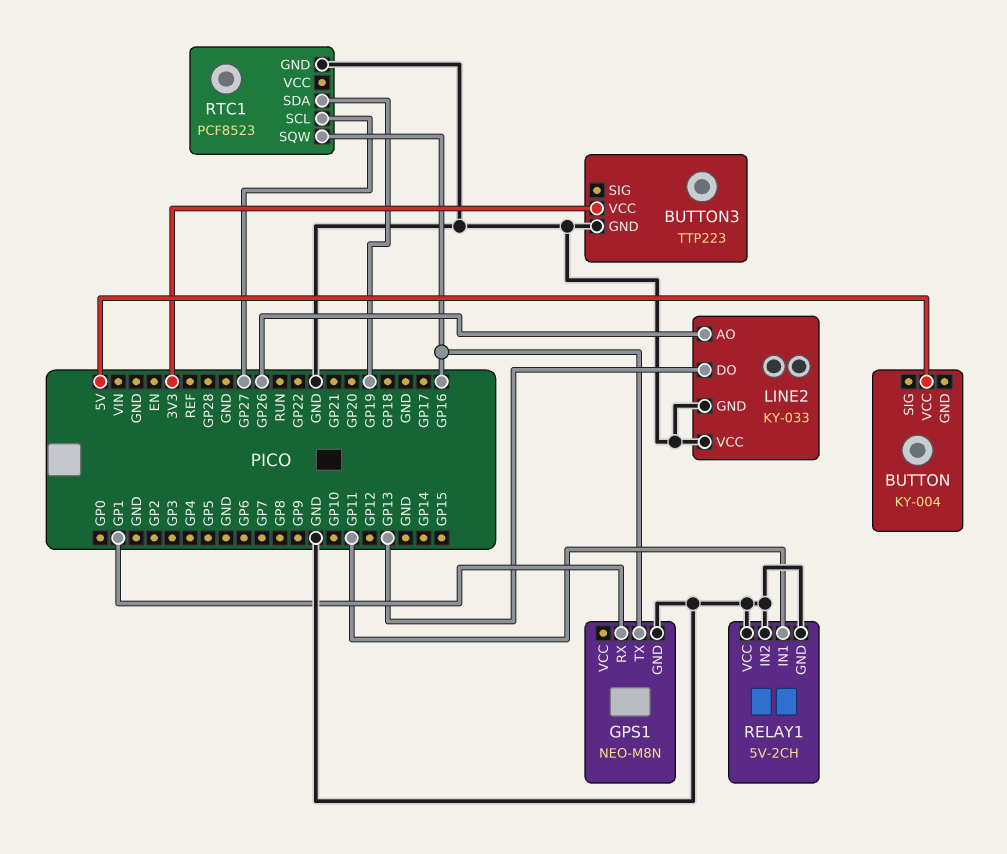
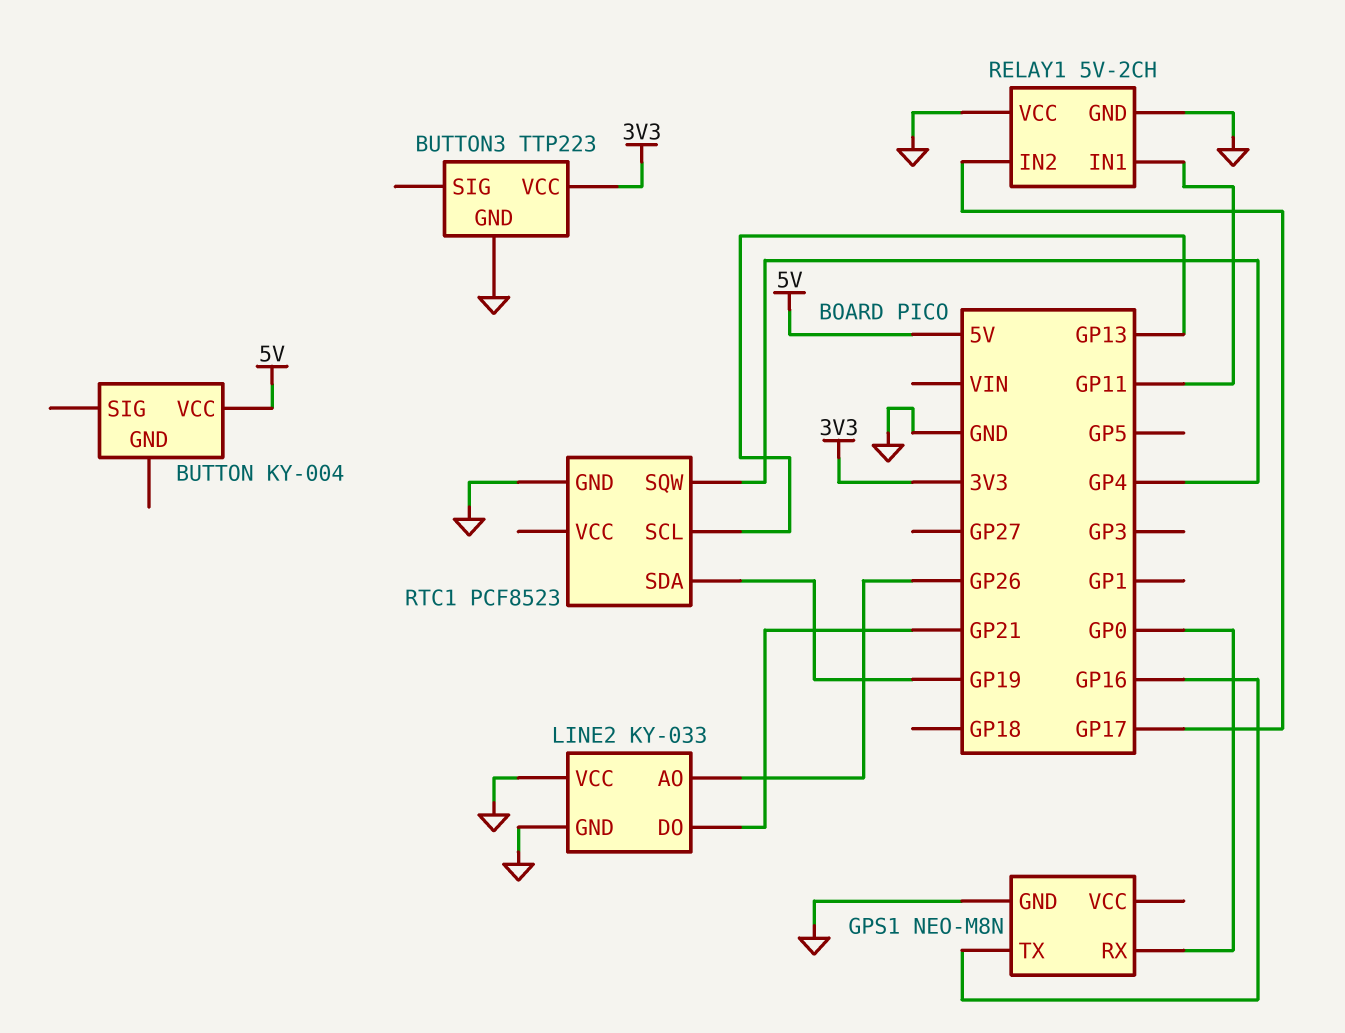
GPS1 pin RX: GP1 -> GP0
LINE2 pin DO: GP13 -> GP21
RELAY1 pin IN2: GND -> GP17
RTC1 pin SCL: GP27 -> GP13
RTC1 pin SQW: GP16 -> GP4

